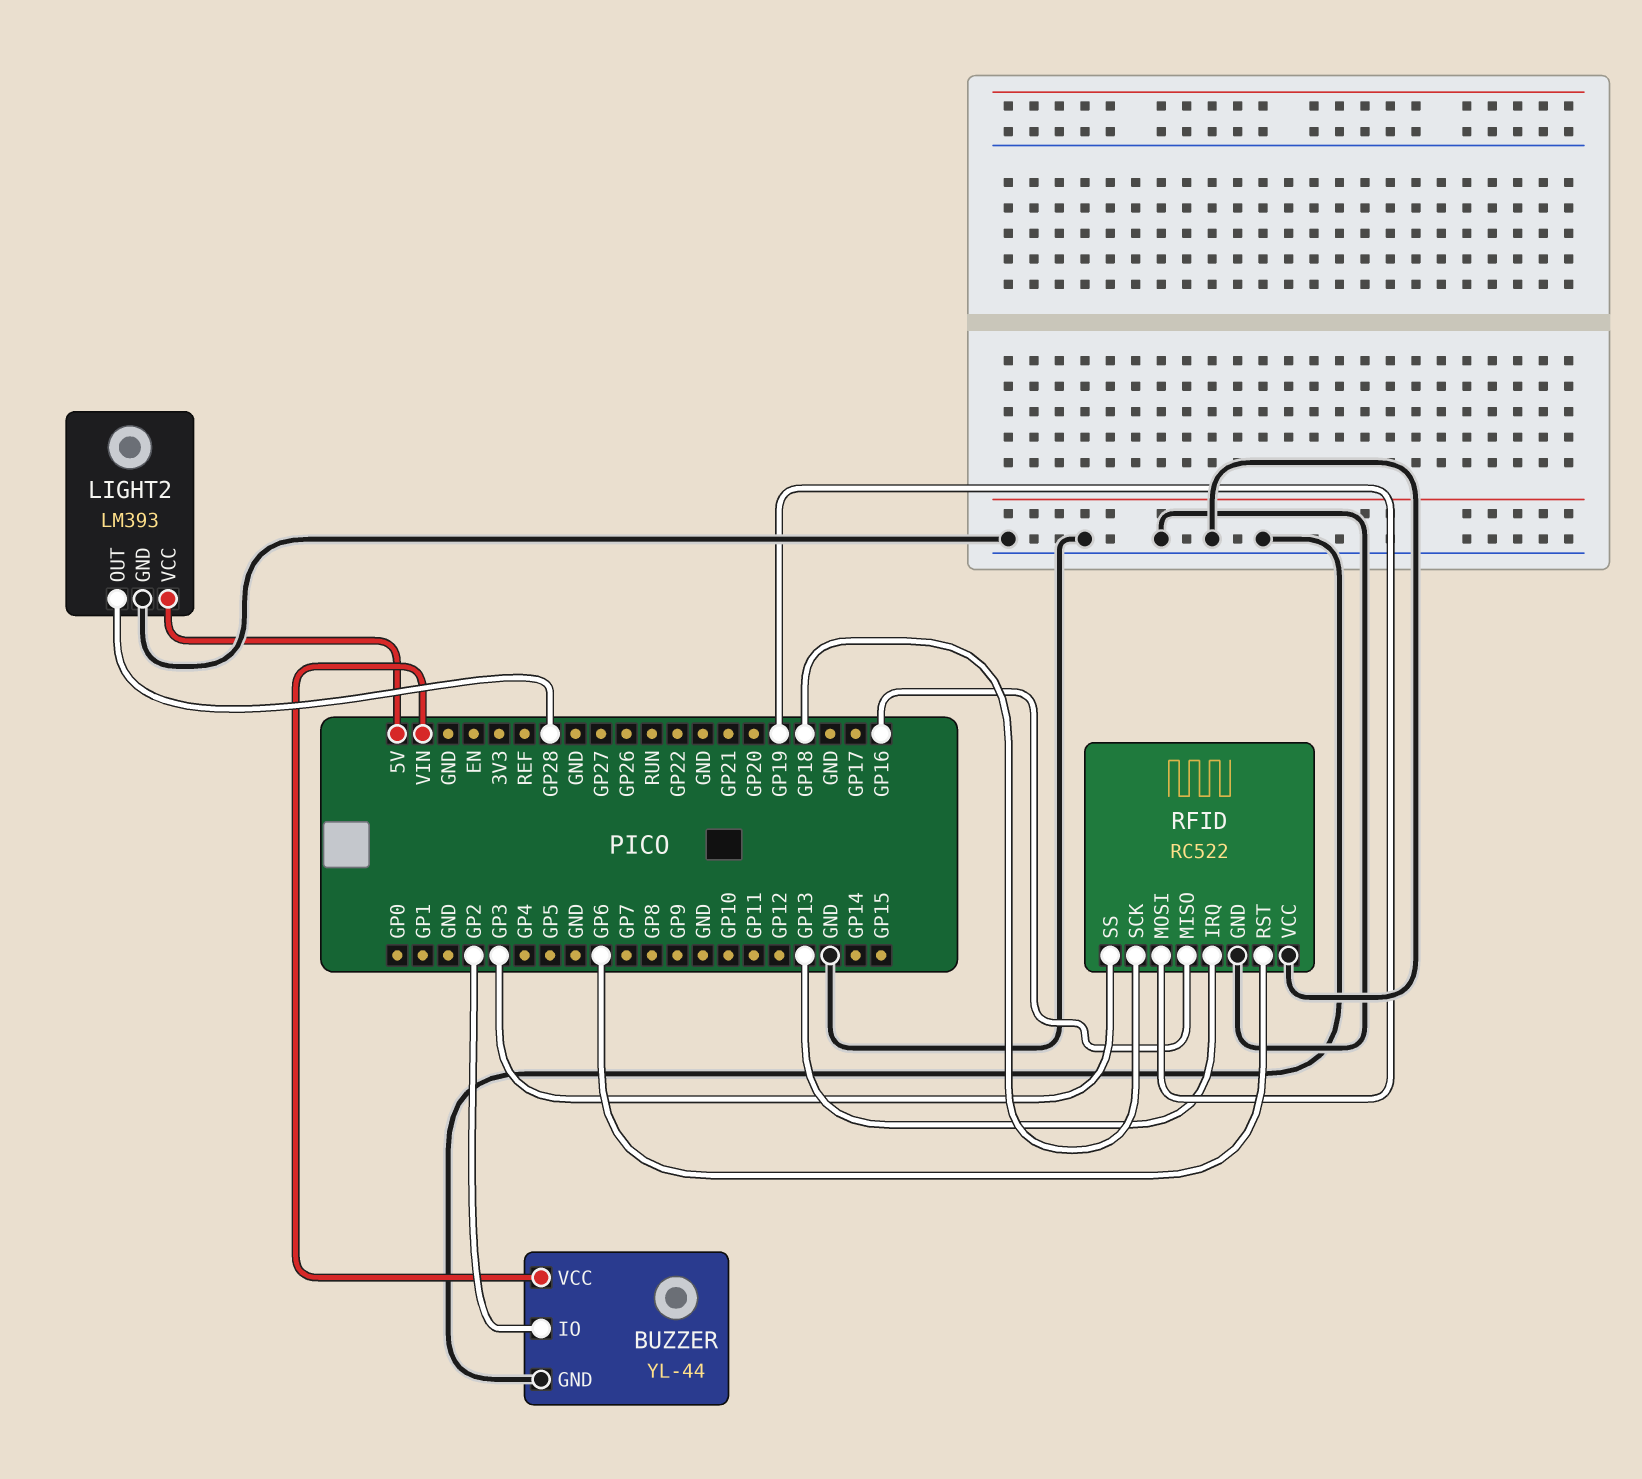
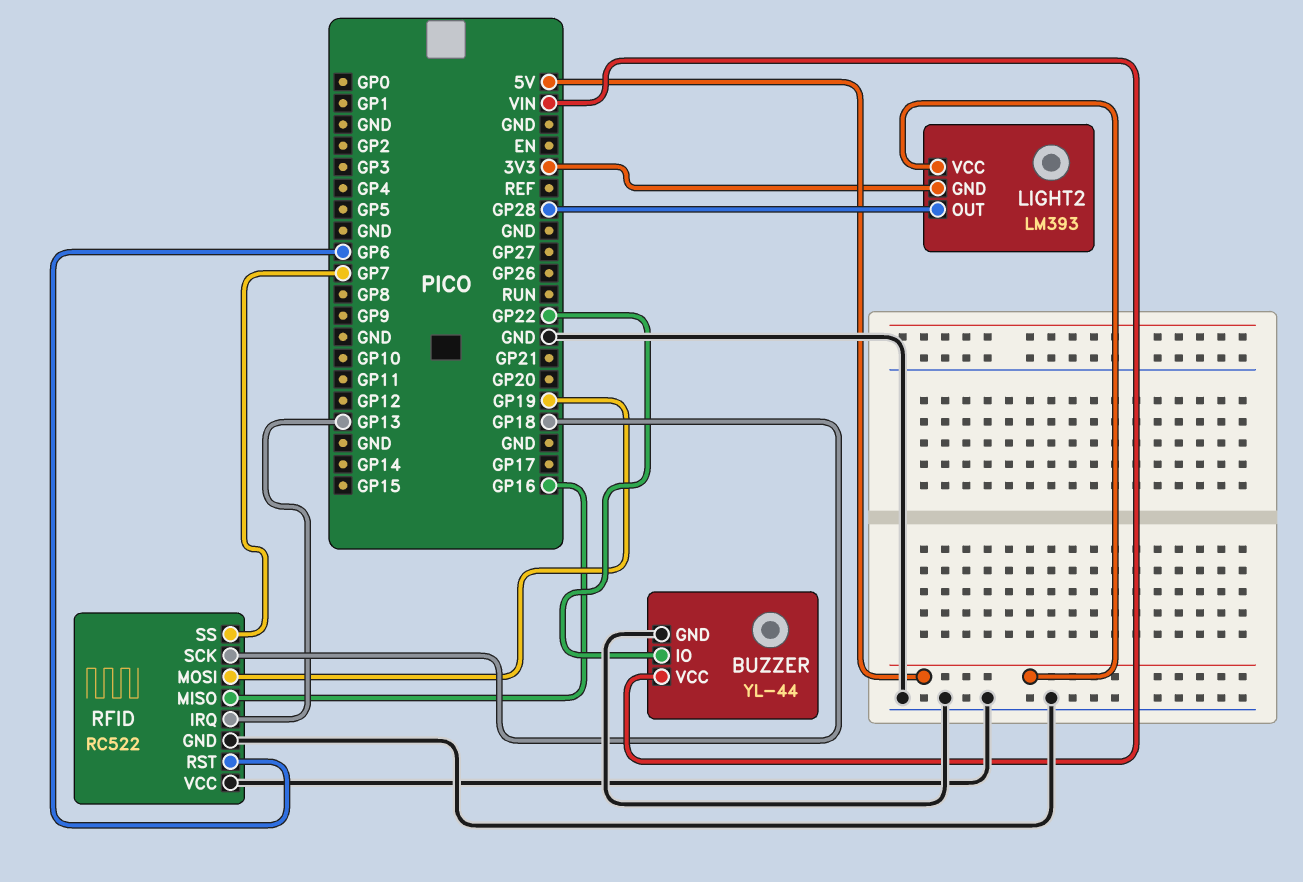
BUZZER pin IO: GP2 -> GP22
LIGHT2 pin GND: GND -> 3V3
RFID pin SS: GP3 -> GP7

